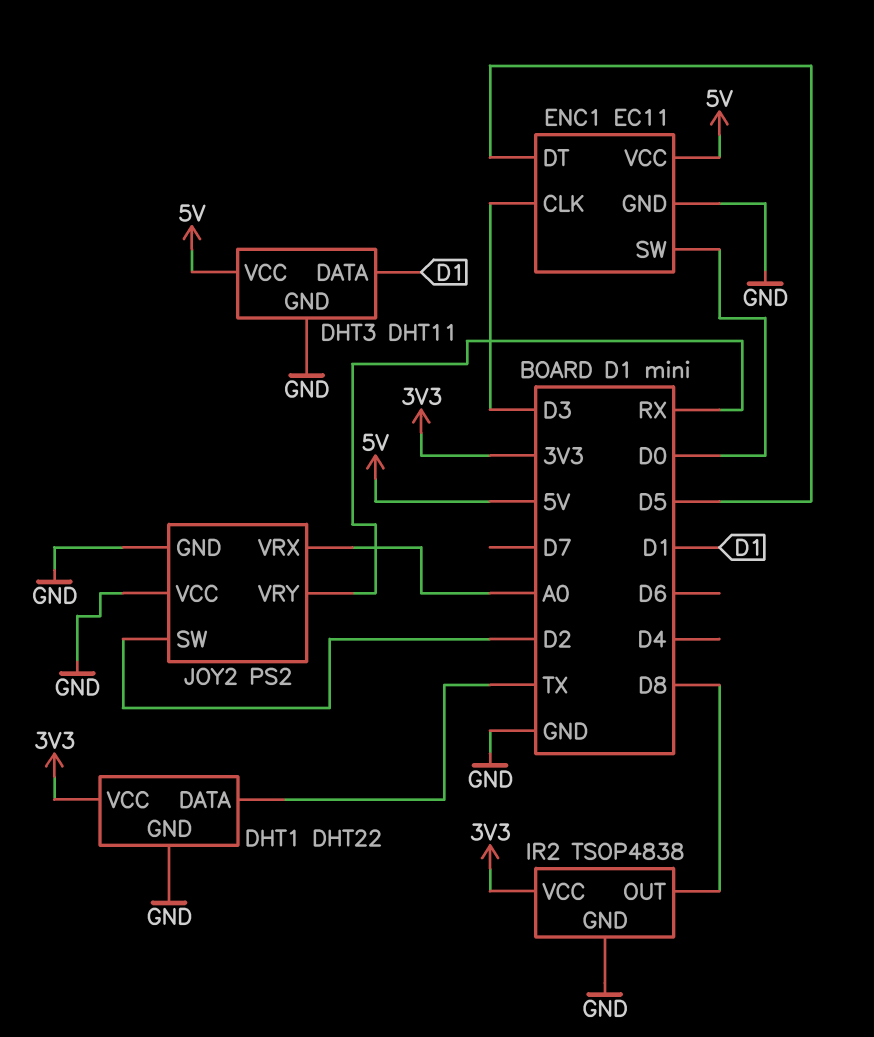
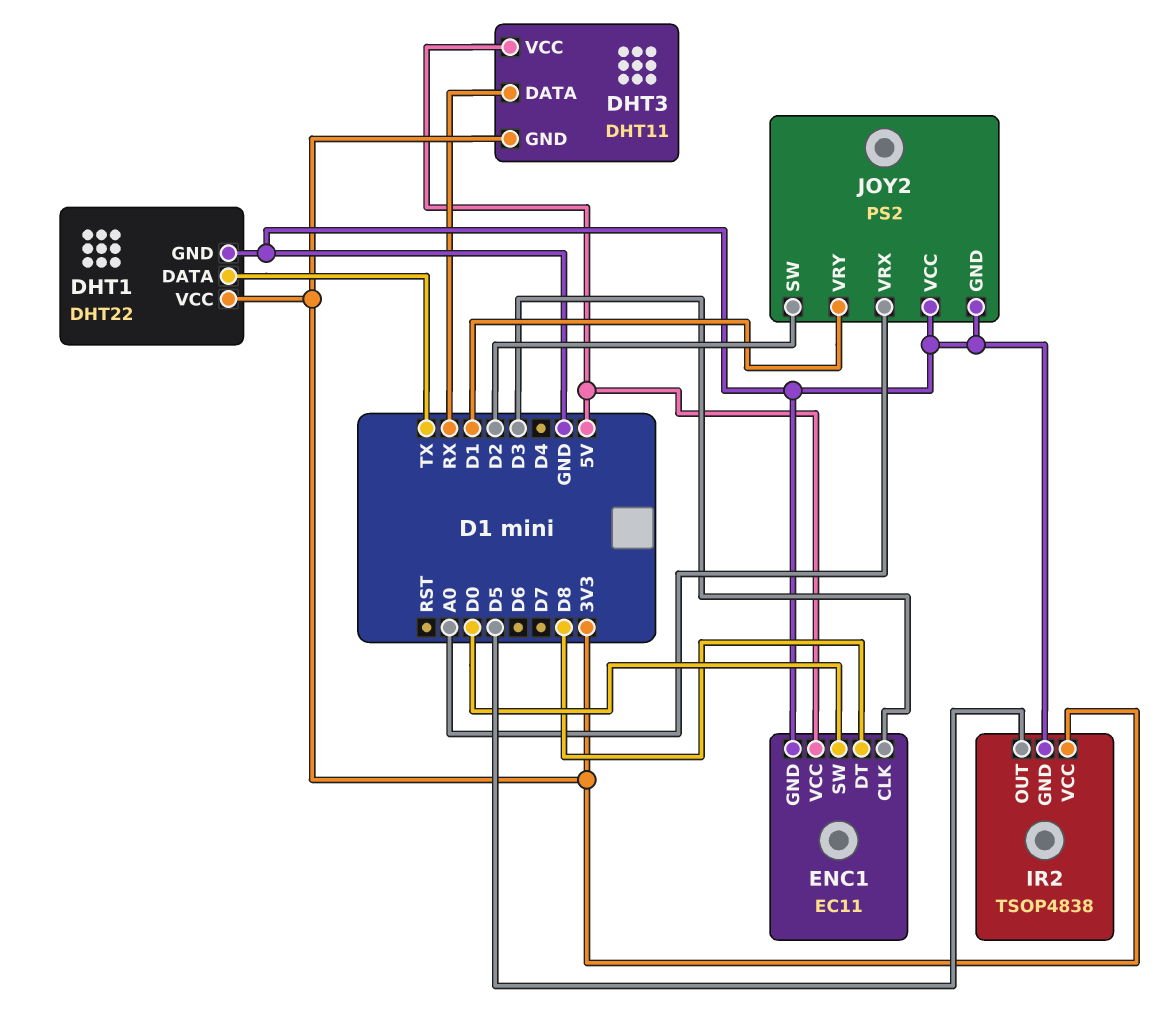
DHT3 pin DATA: D1 -> RX
DHT3 pin GND: GND -> 3V3
ENC1 pin DT: D5 -> D8
IR2 pin OUT: D8 -> D5
JOY2 pin VRY: RX -> D1

